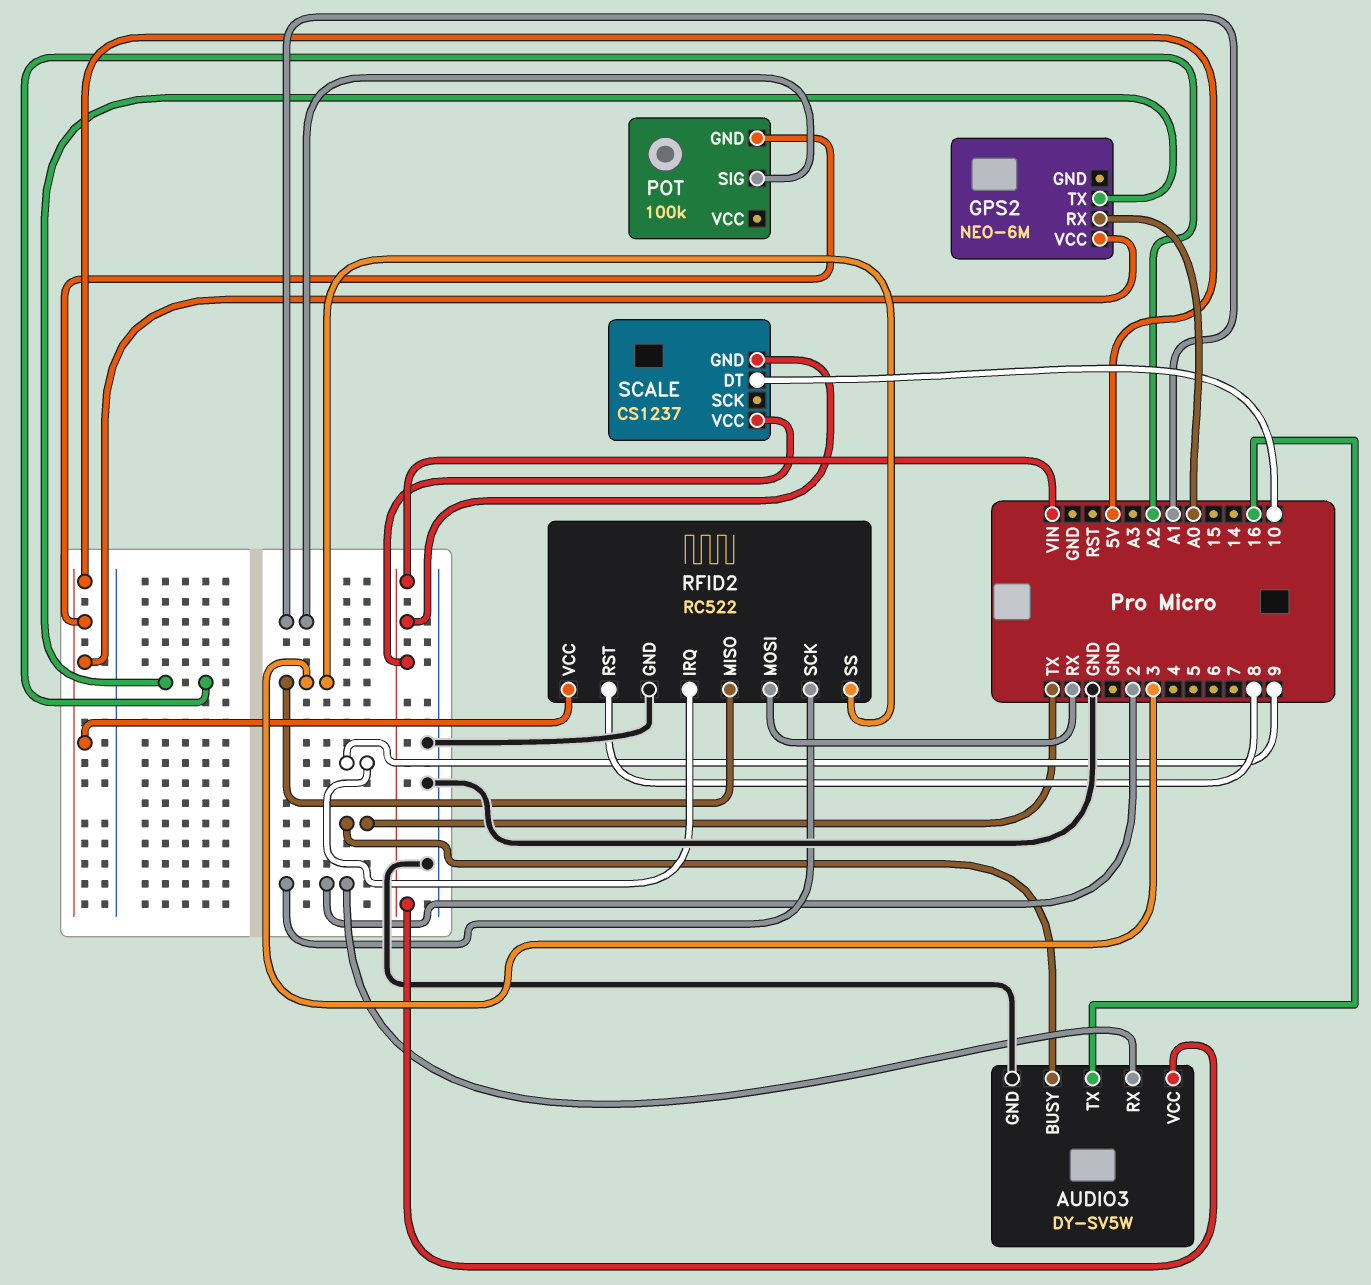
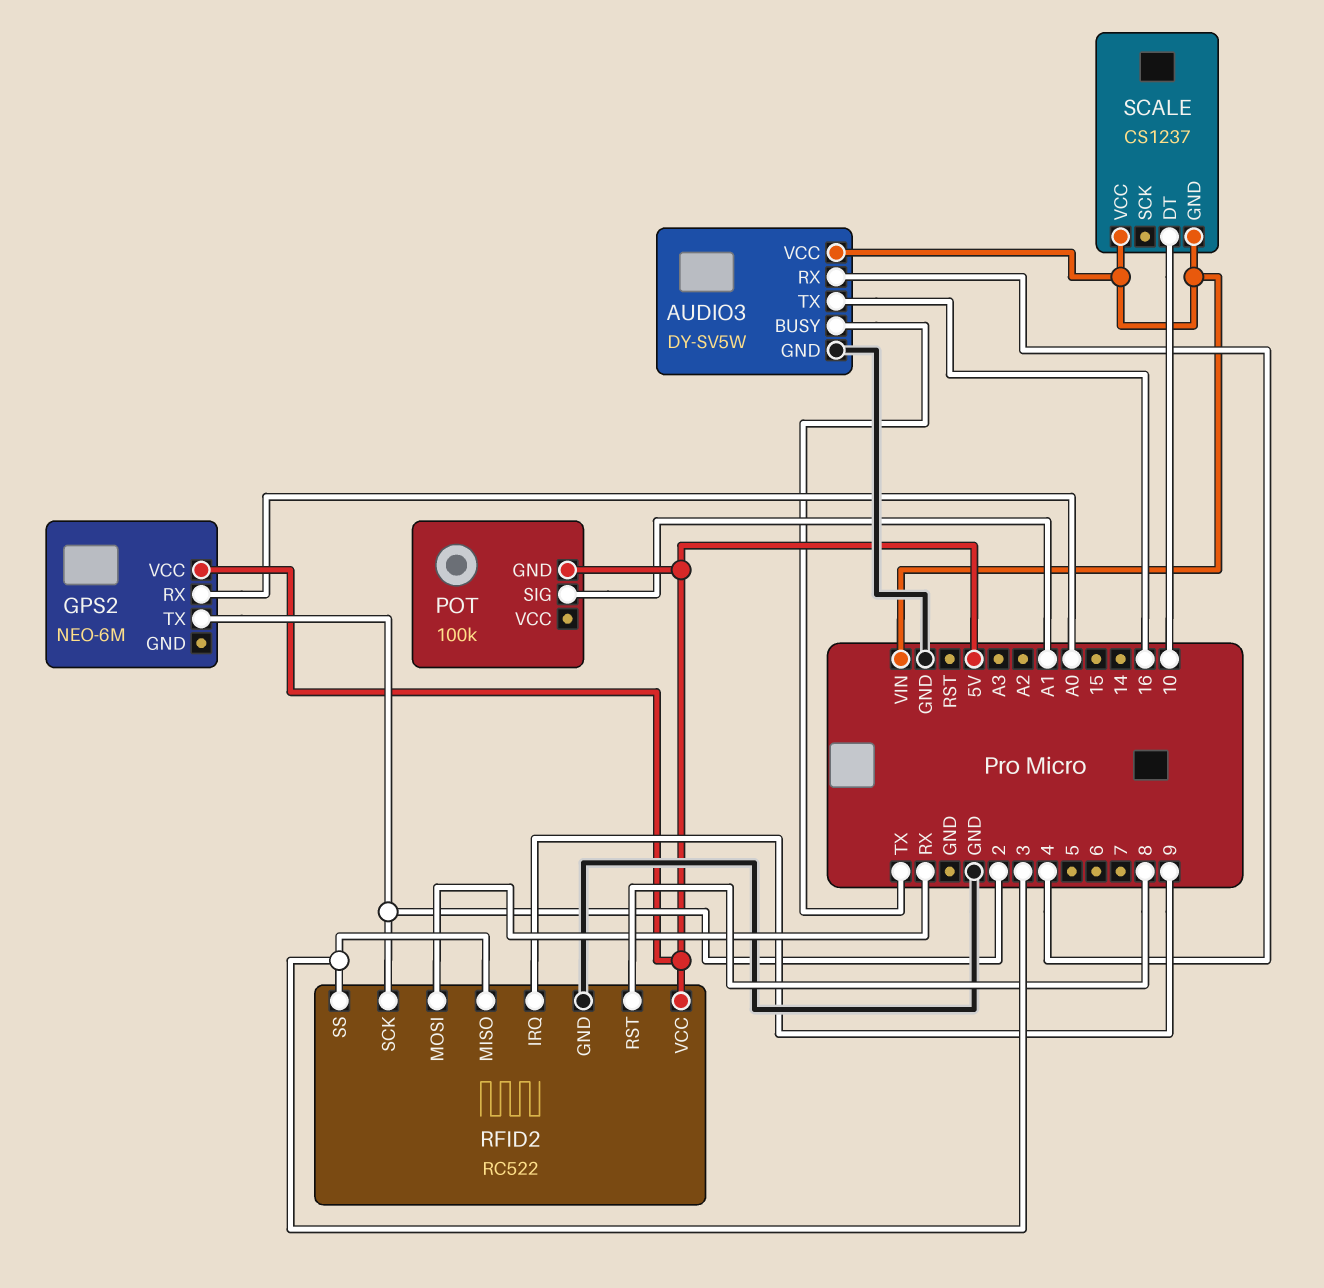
AUDIO3 pin RX: 2 -> 4
GPS2 pin TX: A2 -> 2

